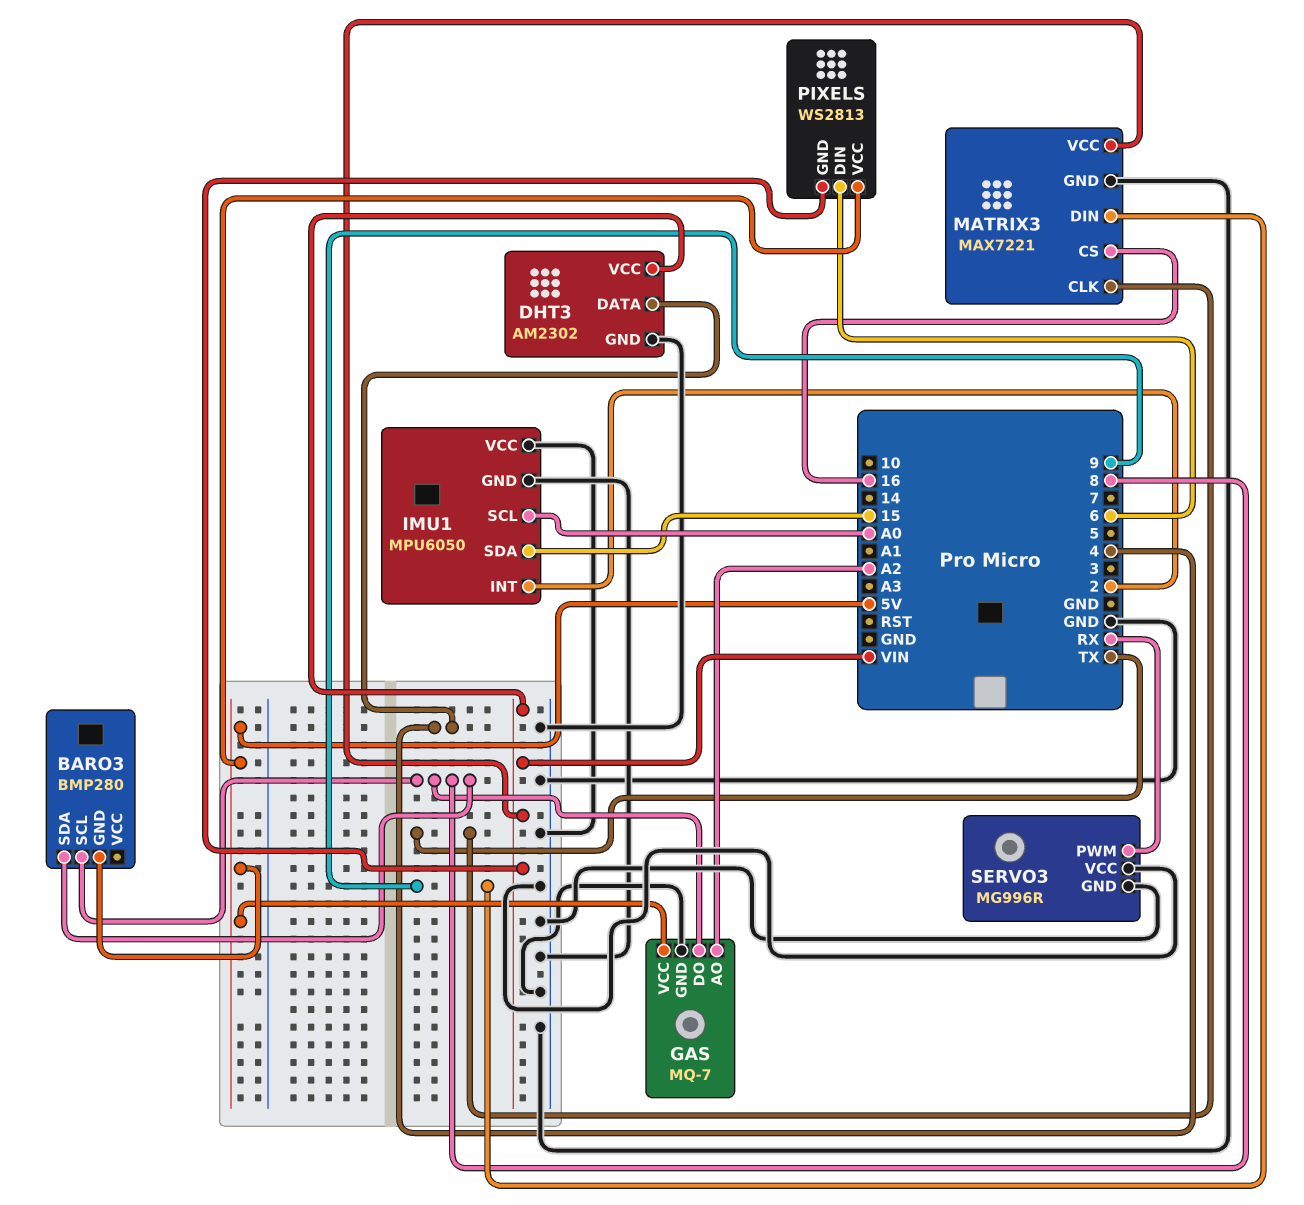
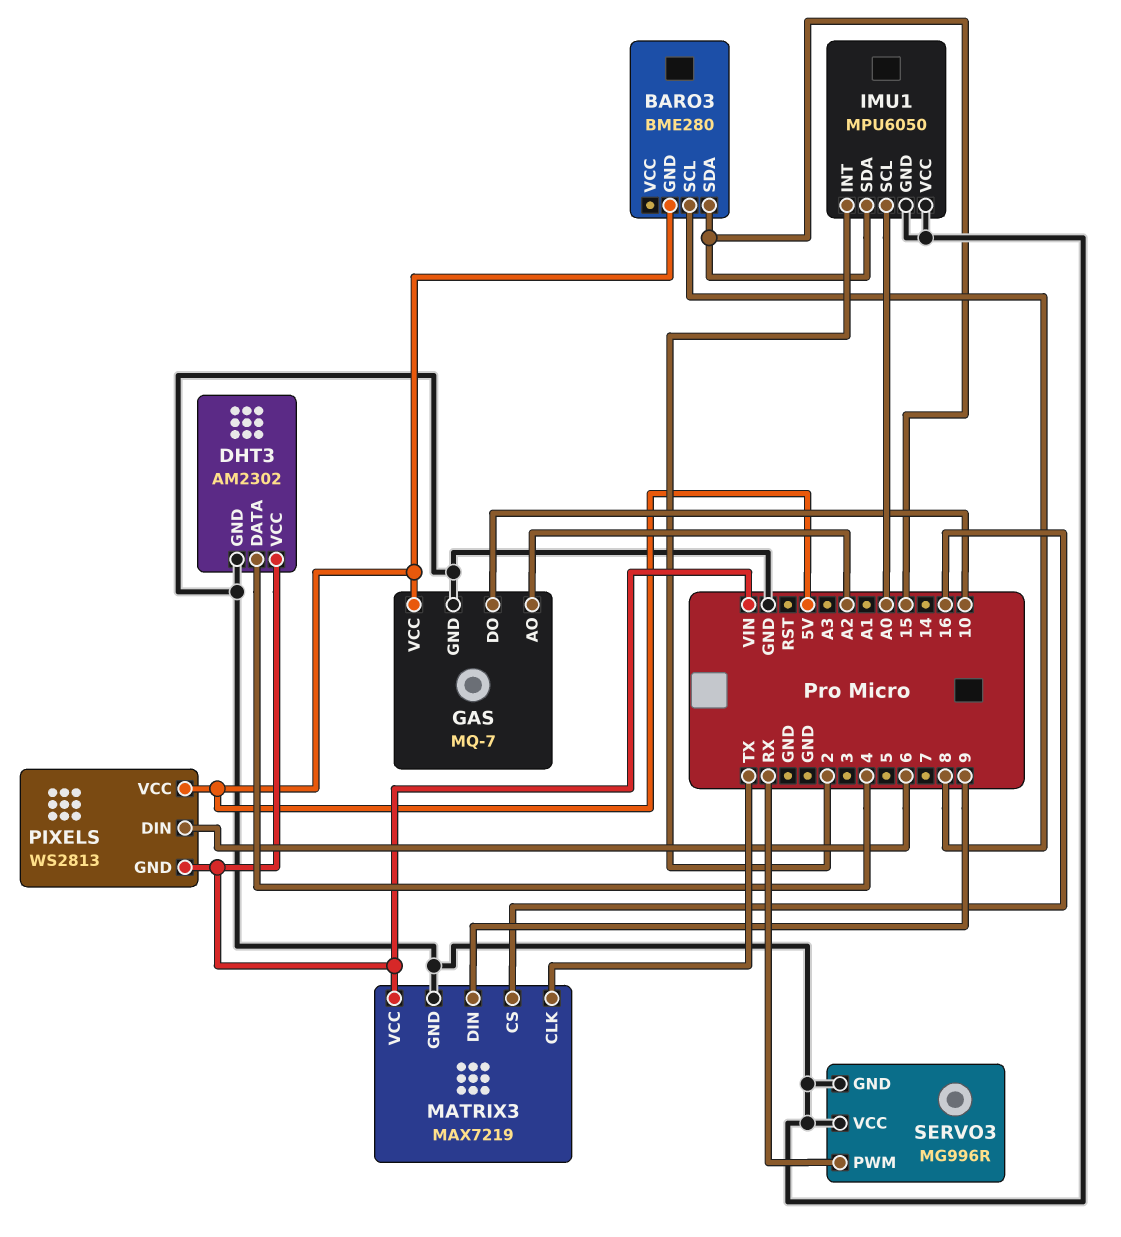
BARO3: BMP280 -> BME280
BARO3 pin SDA: 8 -> 15
GAS pin DO: 8 -> 10
MATRIX3: MAX7221 -> MAX7219

